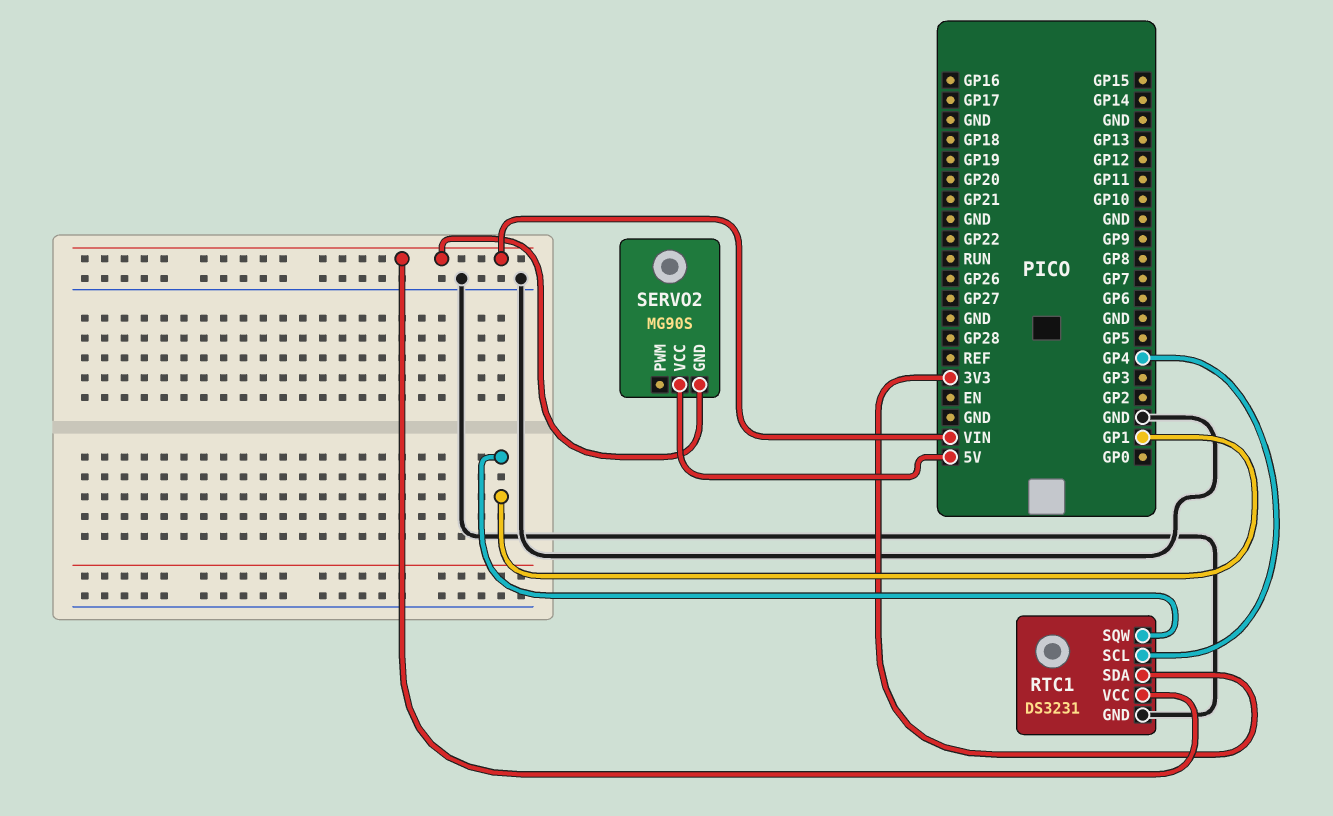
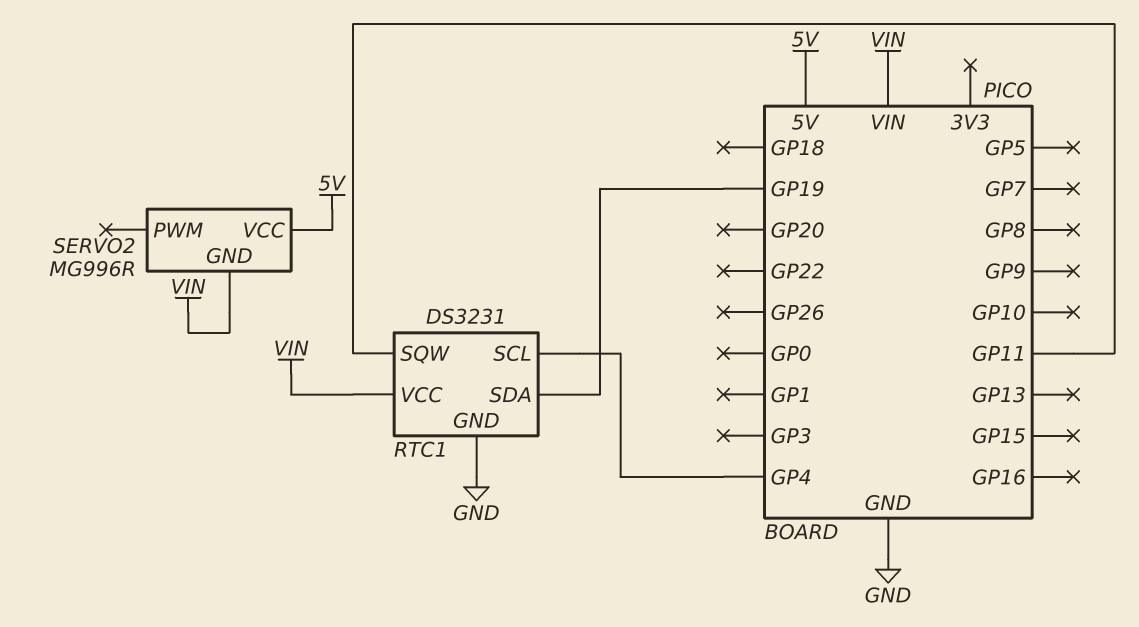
RTC1 pin SDA: 3V3 -> GP19
RTC1 pin SQW: GP1 -> GP11
SERVO2: MG90S -> MG996R

